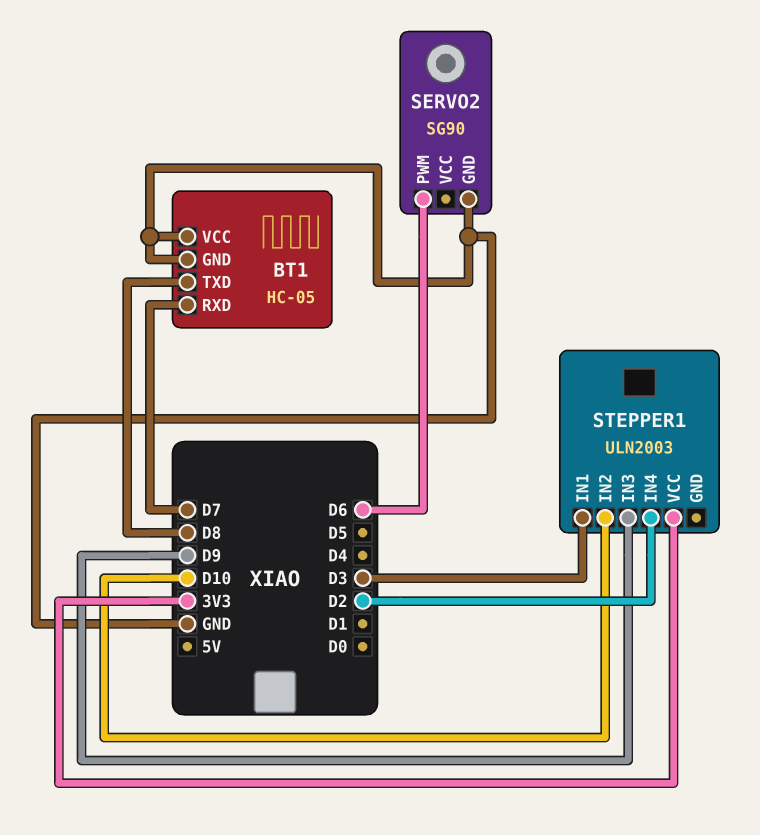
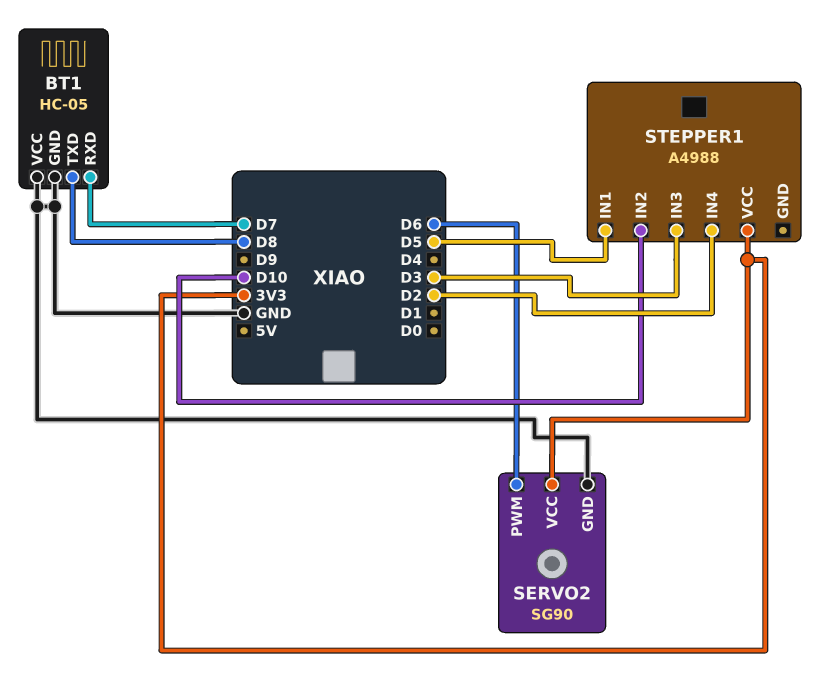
SERVO2 pin VCC: none -> 3V3
STEPPER1: ULN2003 -> A4988
STEPPER1 pin IN1: D3 -> D5
STEPPER1 pin IN3: D9 -> D3

